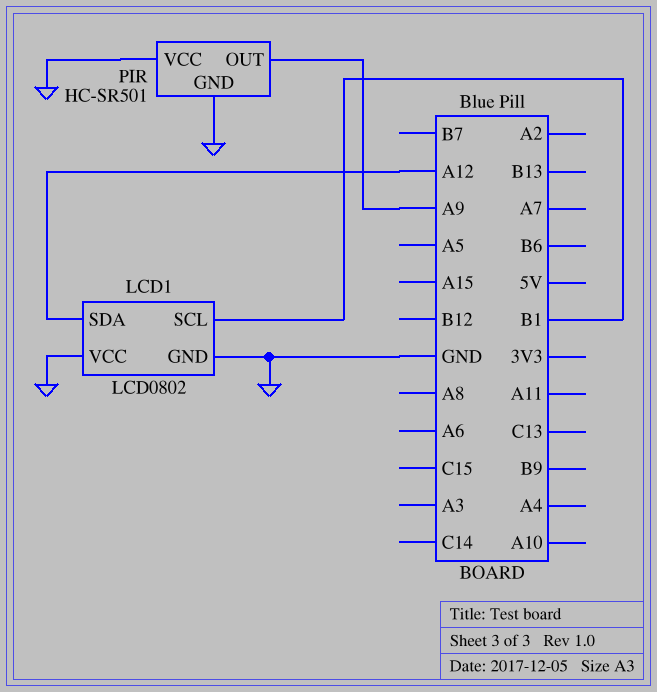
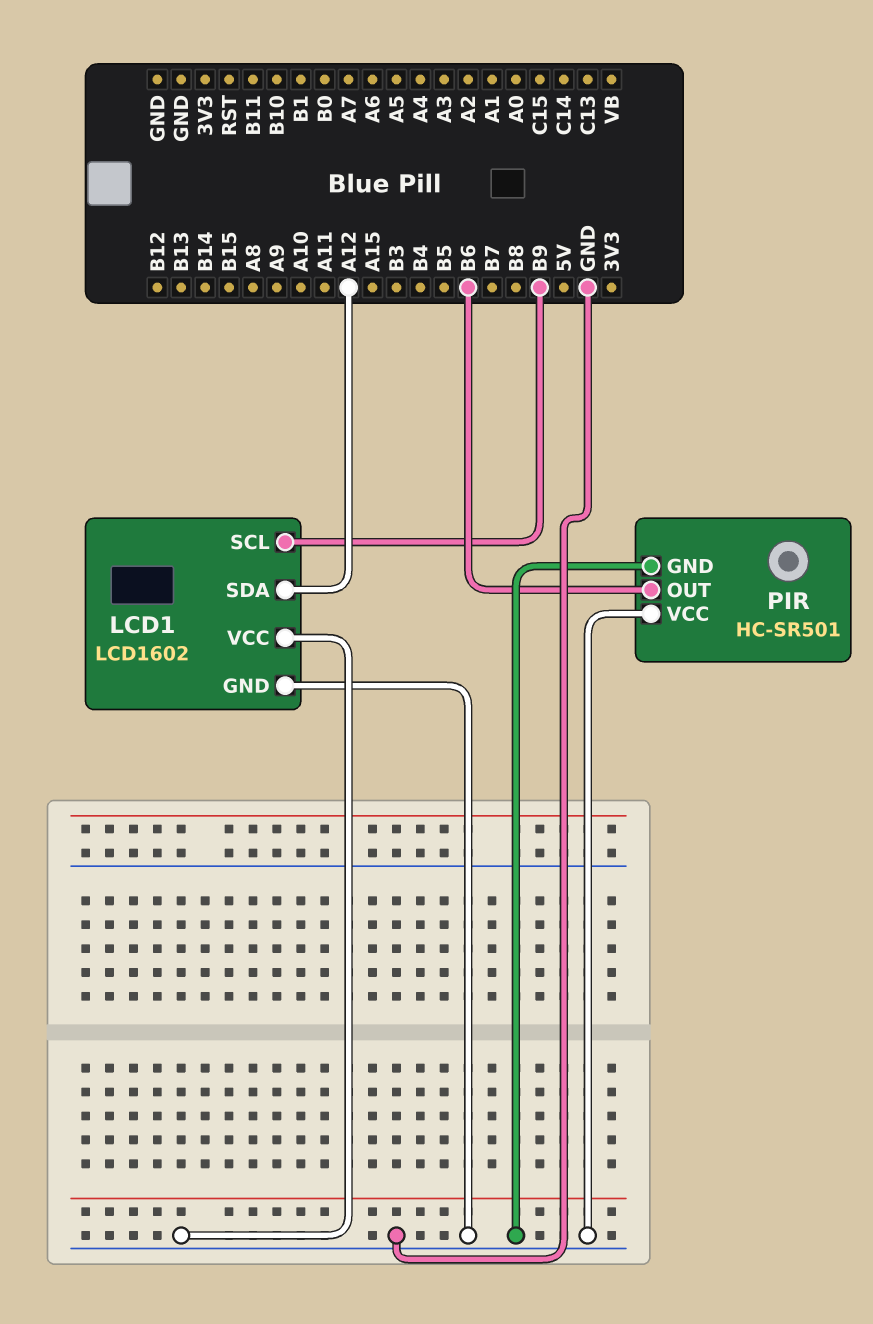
LCD1: LCD0802 -> LCD1602
LCD1 pin SCL: B1 -> B9
PIR pin OUT: A9 -> B6

